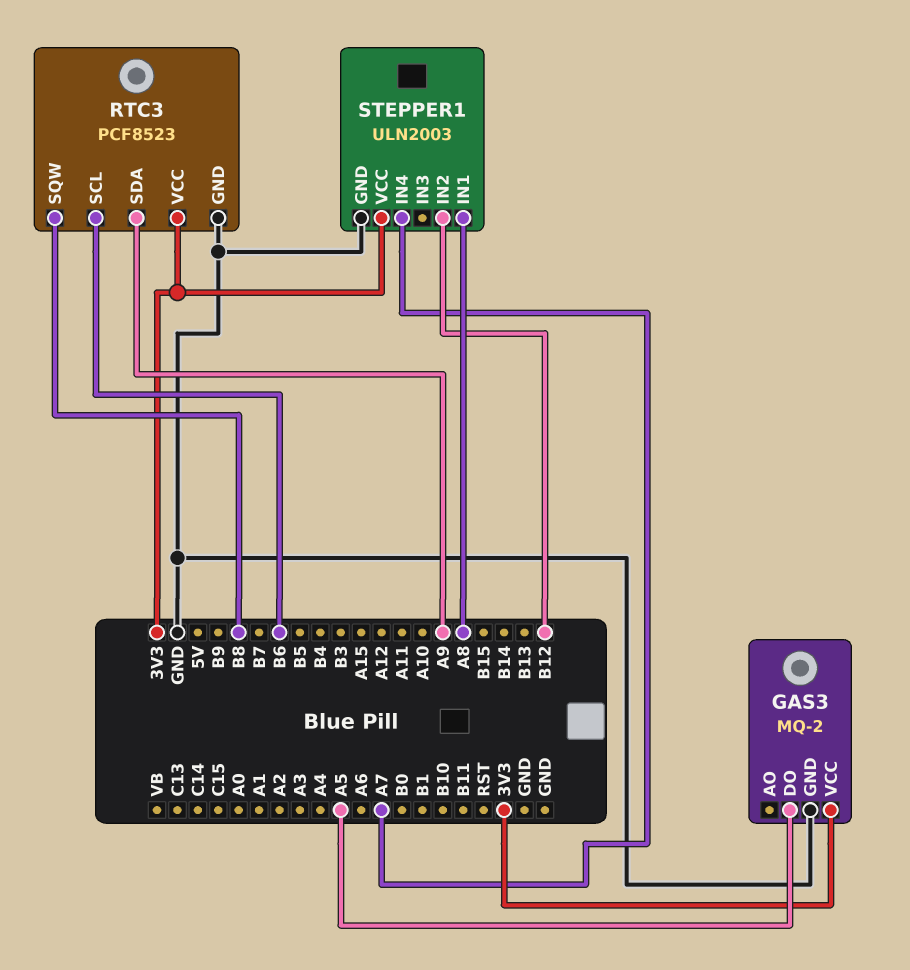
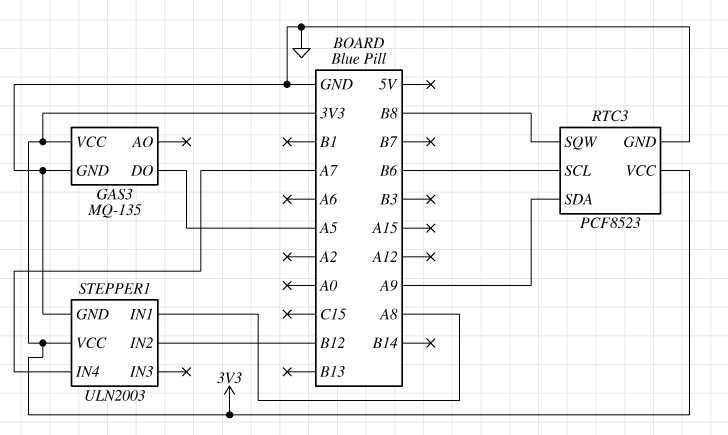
GAS3: MQ-2 -> MQ-135

